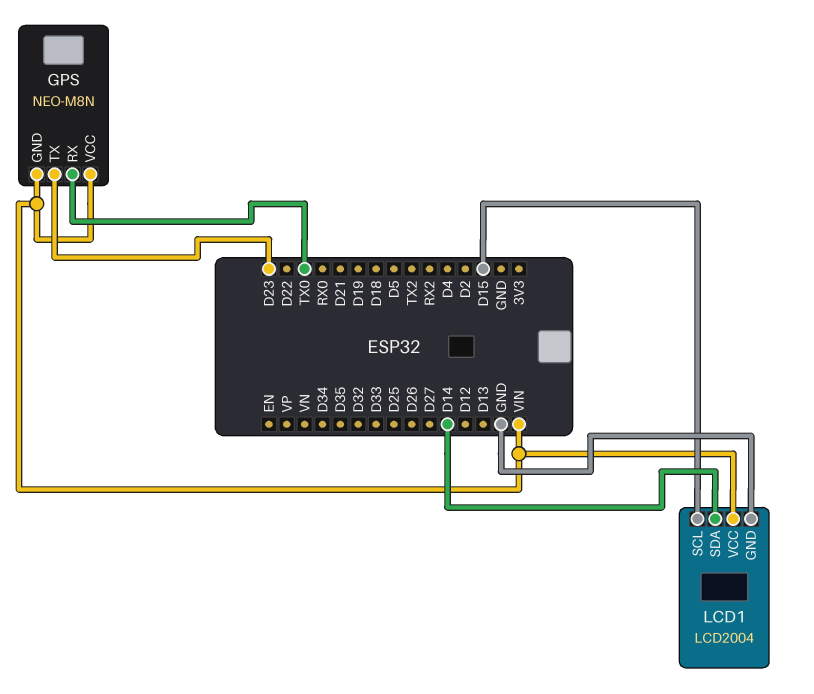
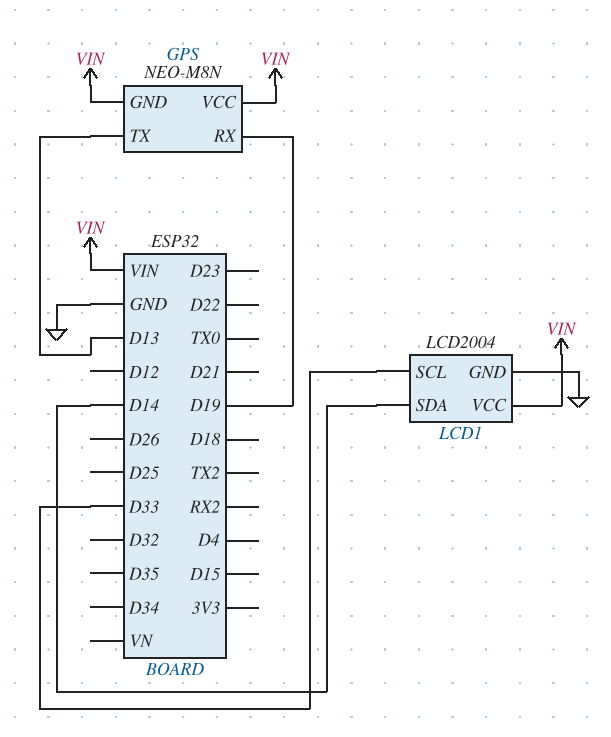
GPS pin RX: TX0 -> D19
GPS pin TX: D23 -> D13
LCD1 pin SCL: D15 -> D33

